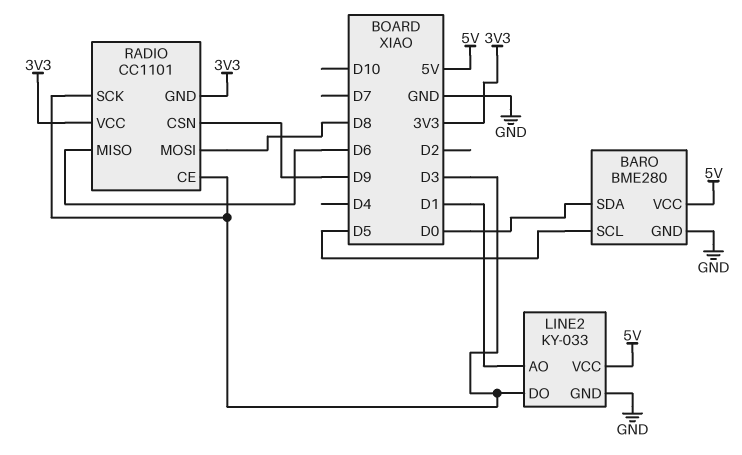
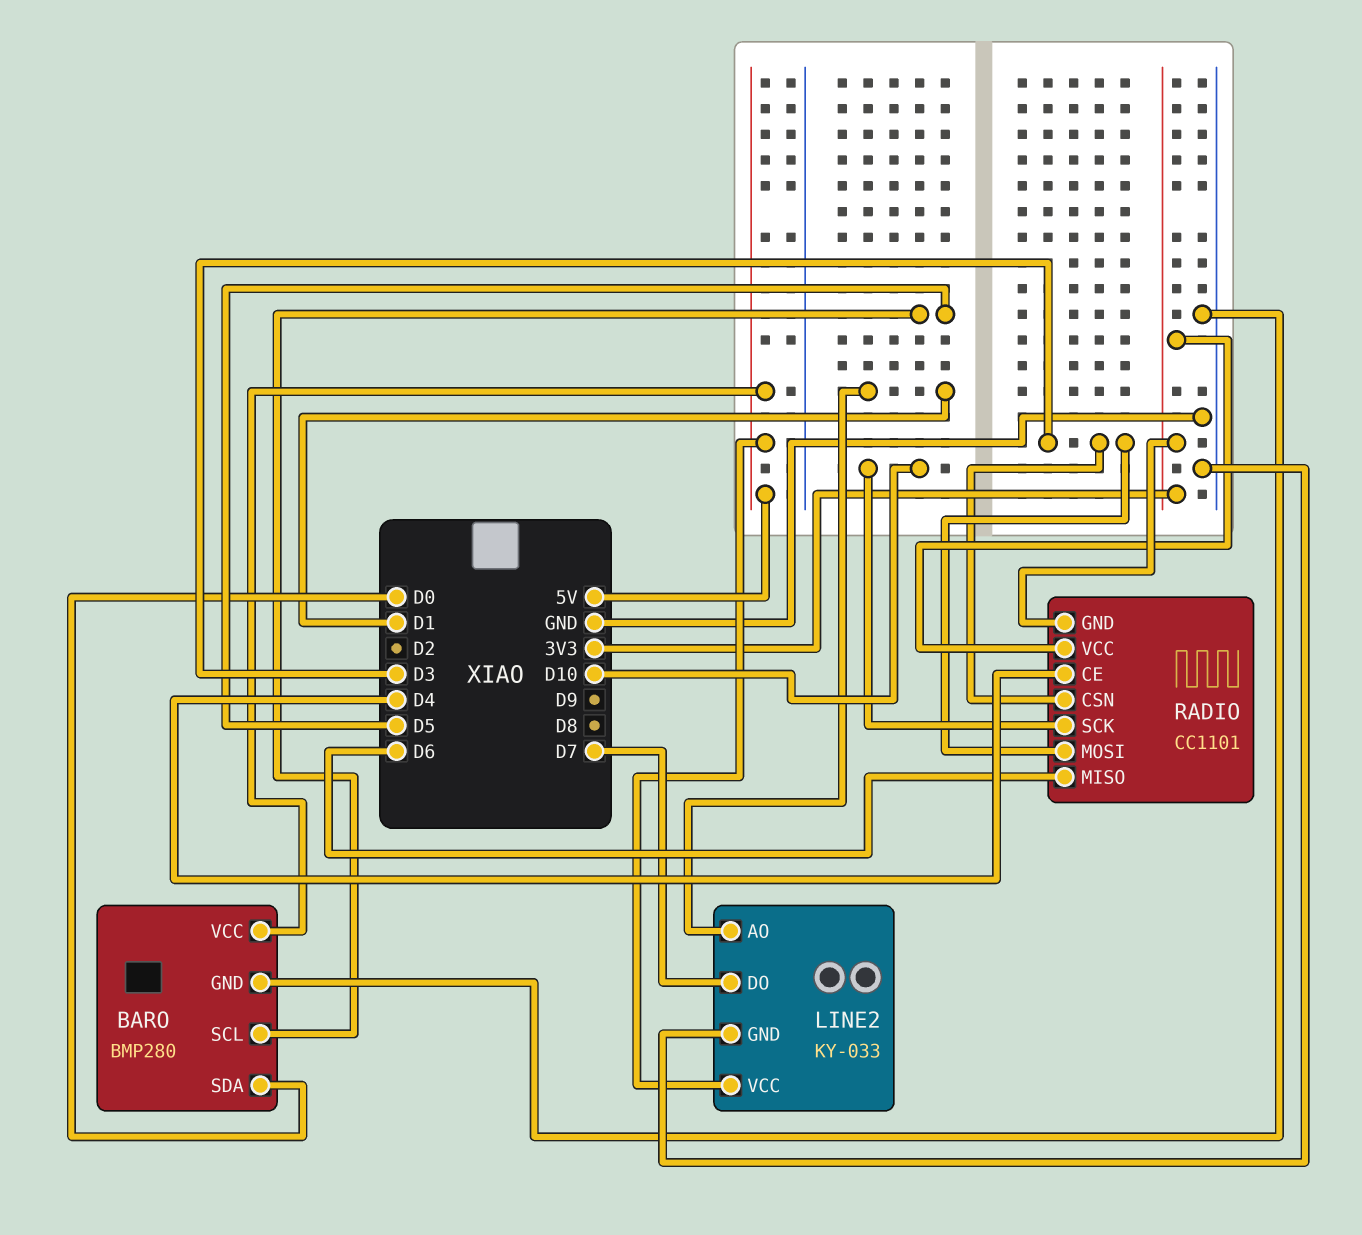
BARO: BME280 -> BMP280
LINE2 pin DO: D3 -> D7
RADIO pin CE: D3 -> D4
RADIO pin CSN: D9 -> D3
RADIO pin MOSI: D8 -> D3
RADIO pin SCK: D3 -> D10

